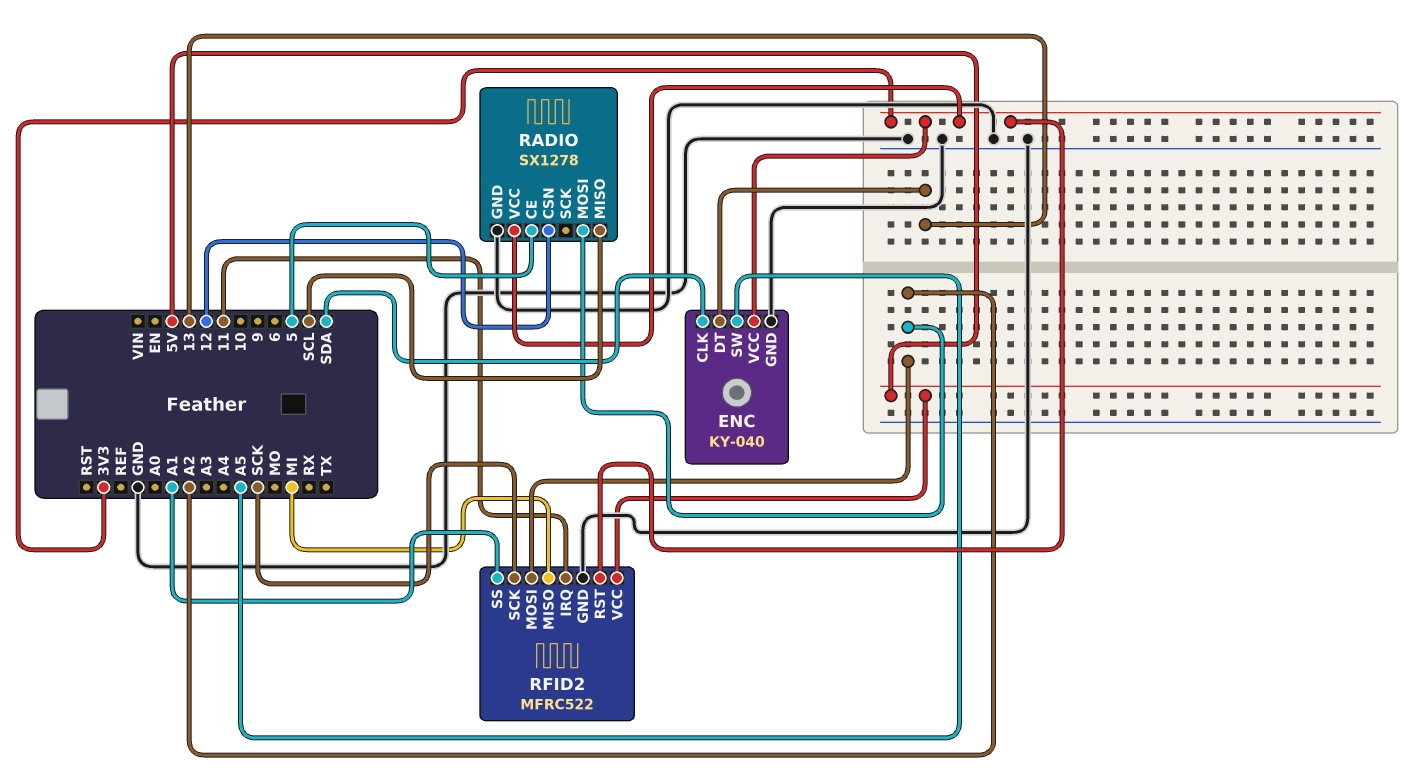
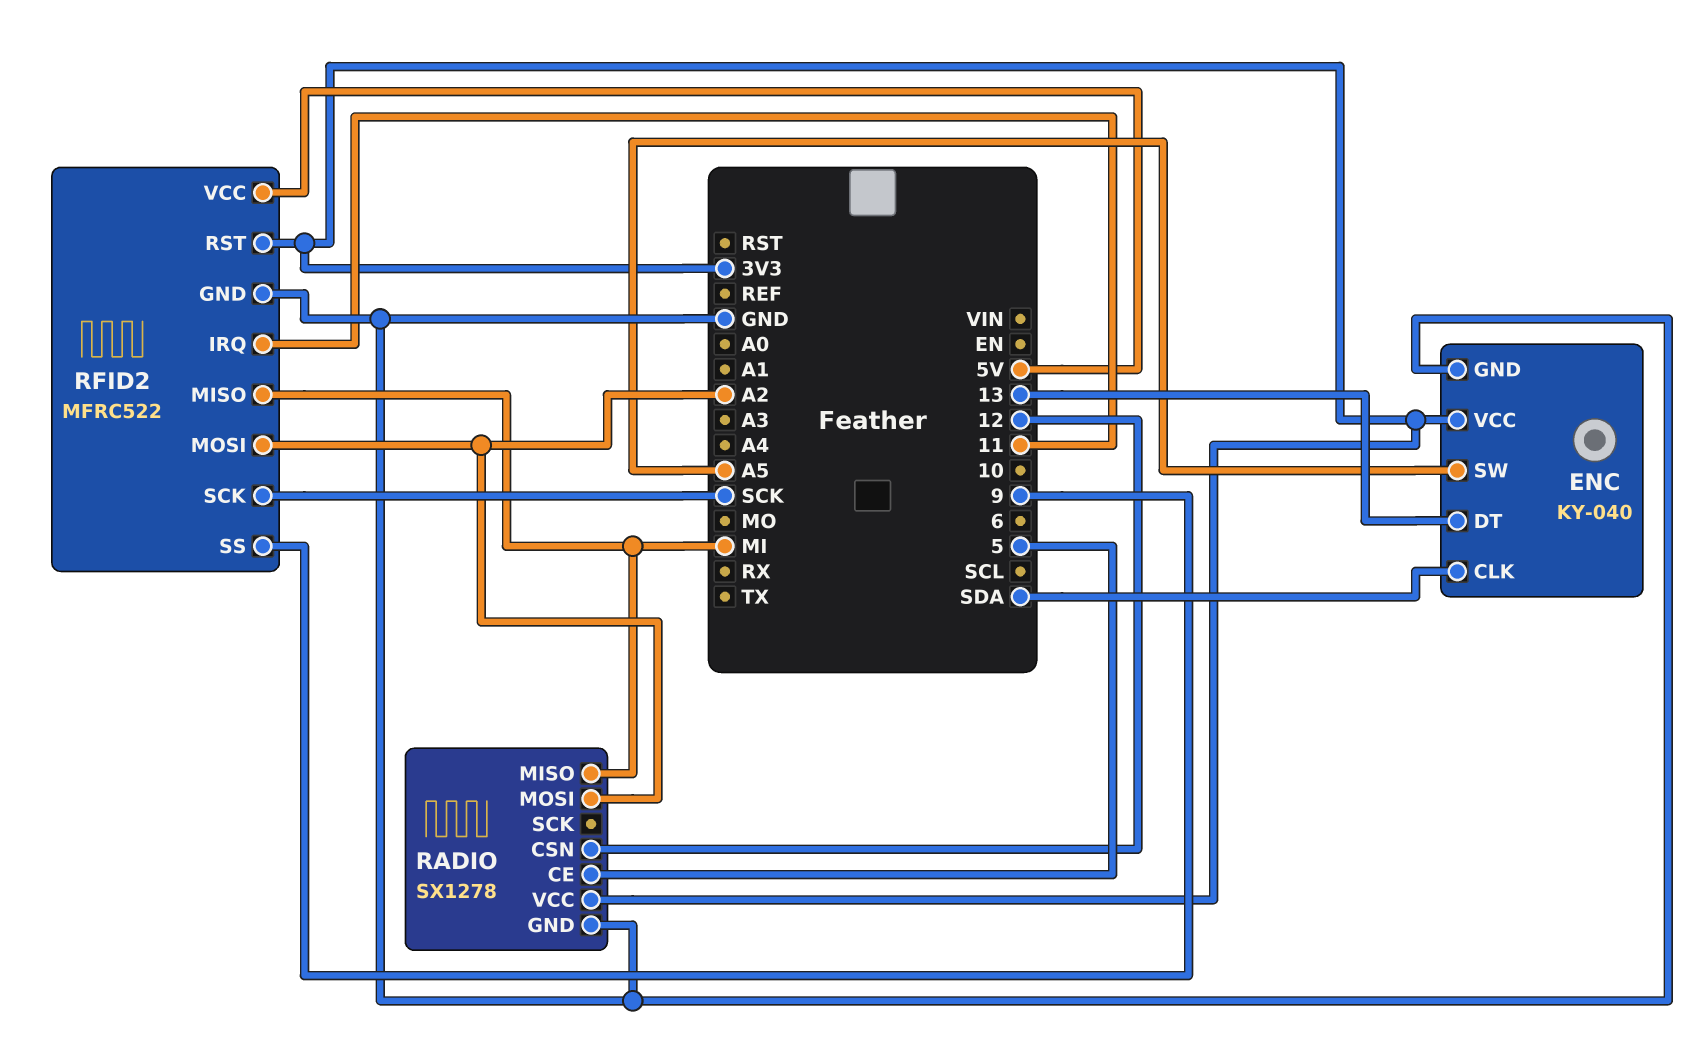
RADIO pin MISO: SCL -> MI
RFID2 pin SS: A1 -> 9

